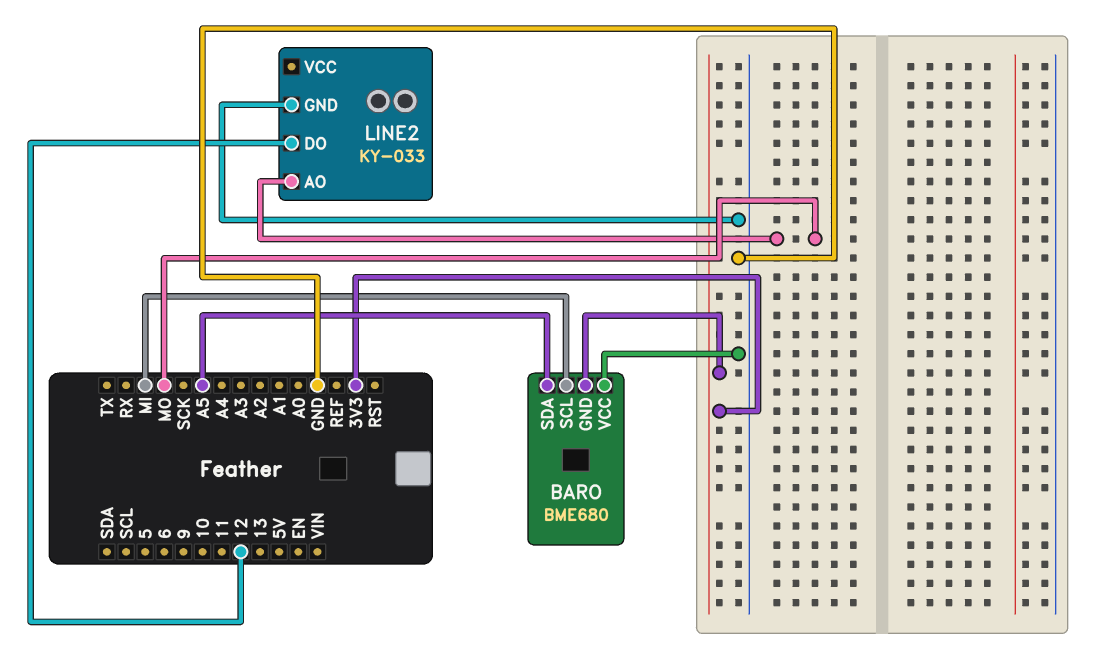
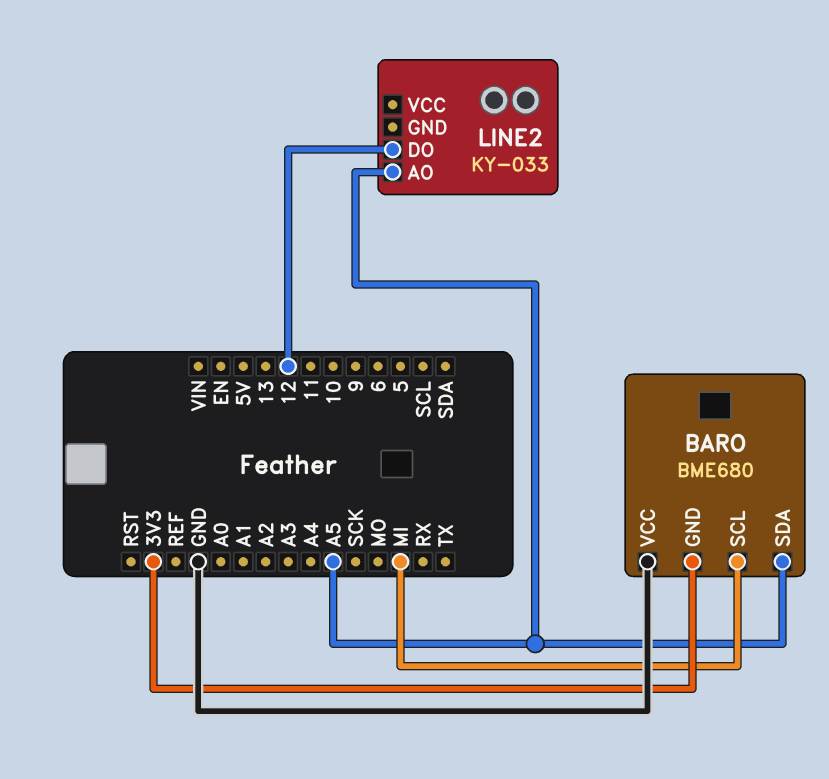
LINE2 pin AO: MO -> A5
LINE2 pin GND: GND -> none

